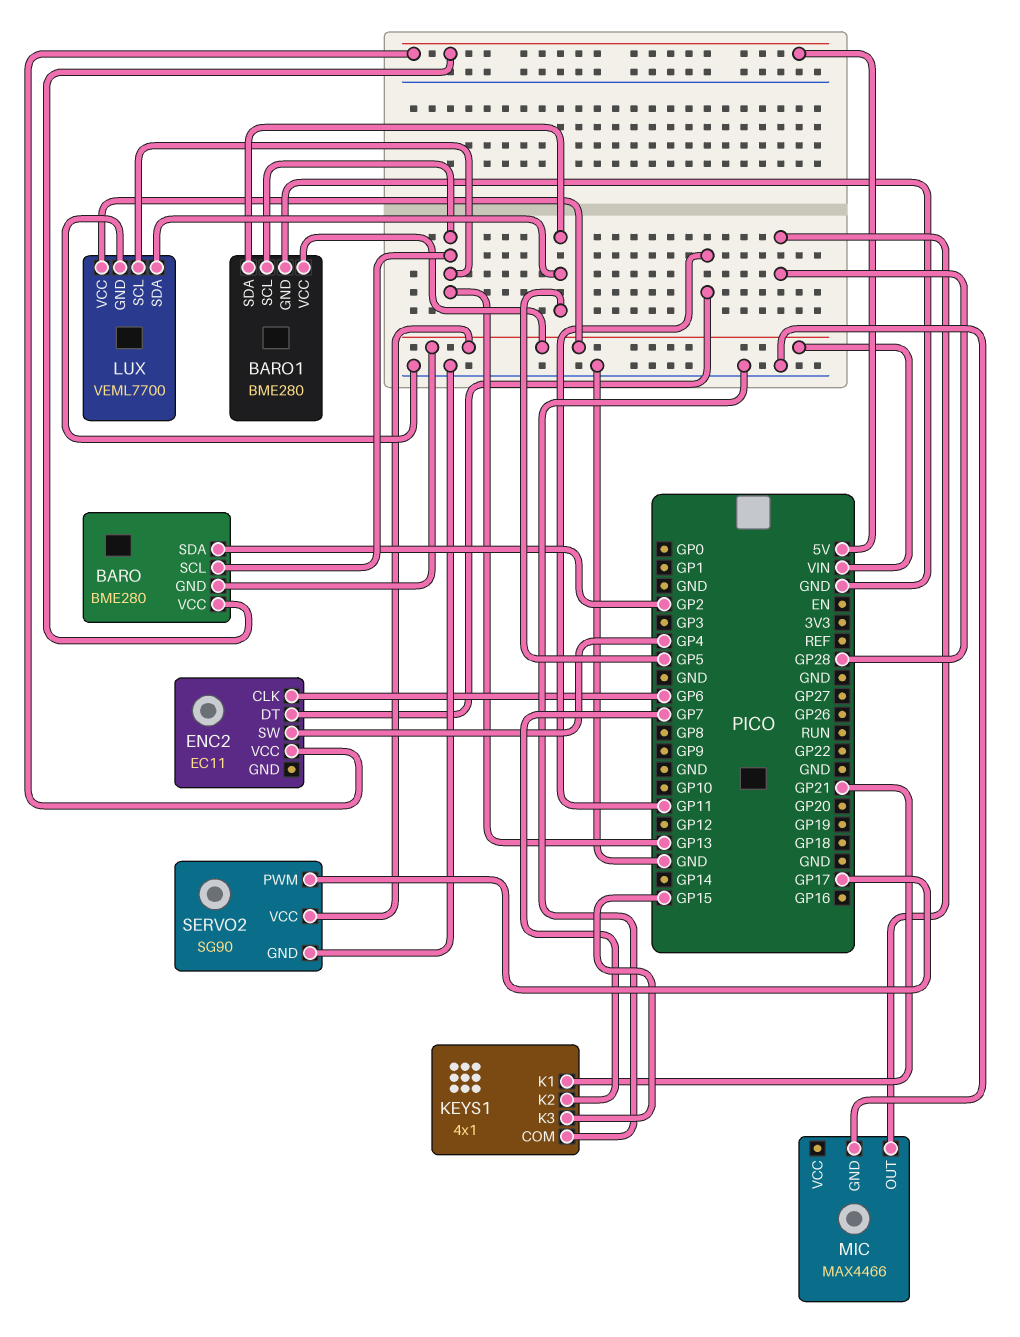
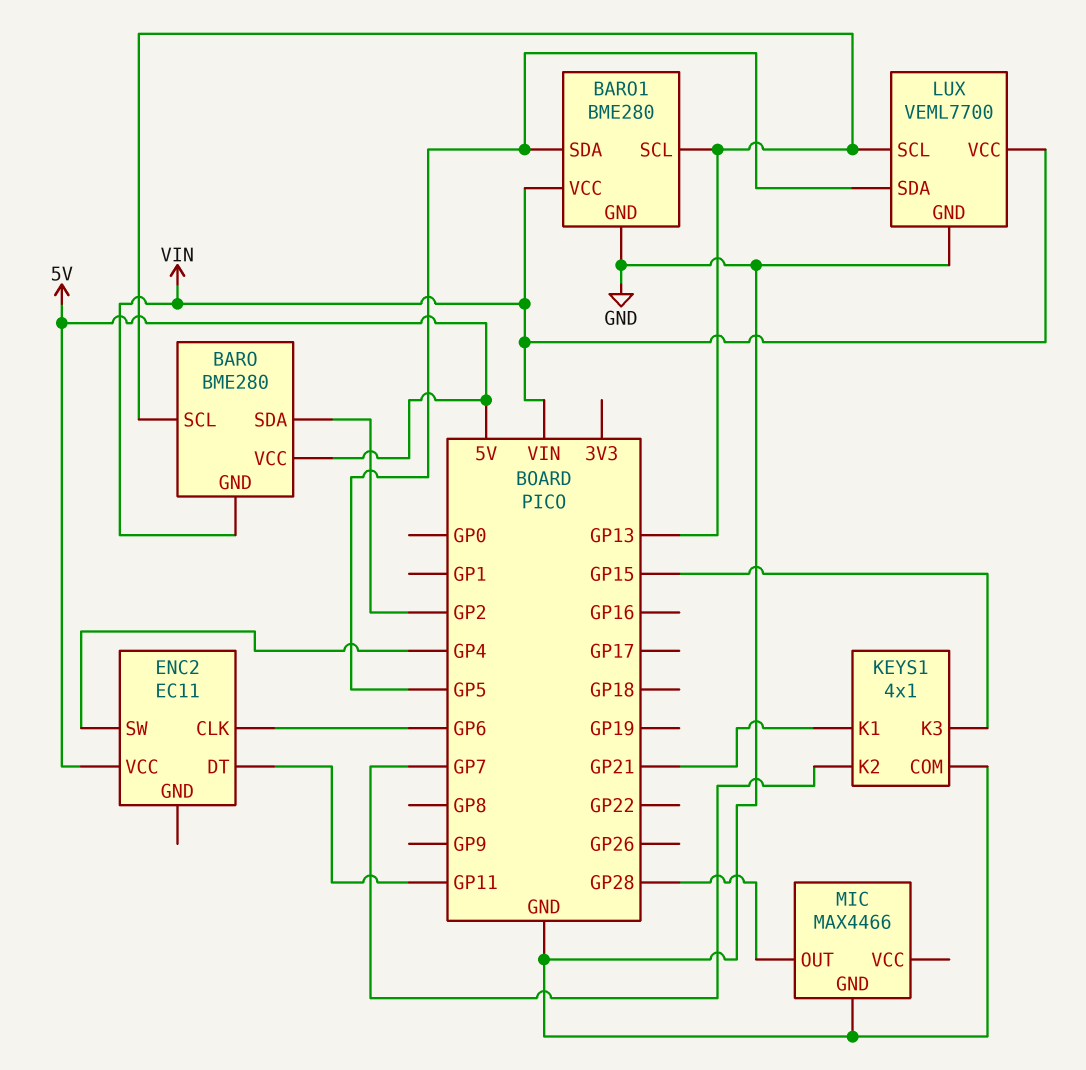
SERVO2: SG90 -> none
SERVO2 pin GND: GND -> none
SERVO2 pin PWM: GP17 -> none
SERVO2 pin VCC: VIN -> none

